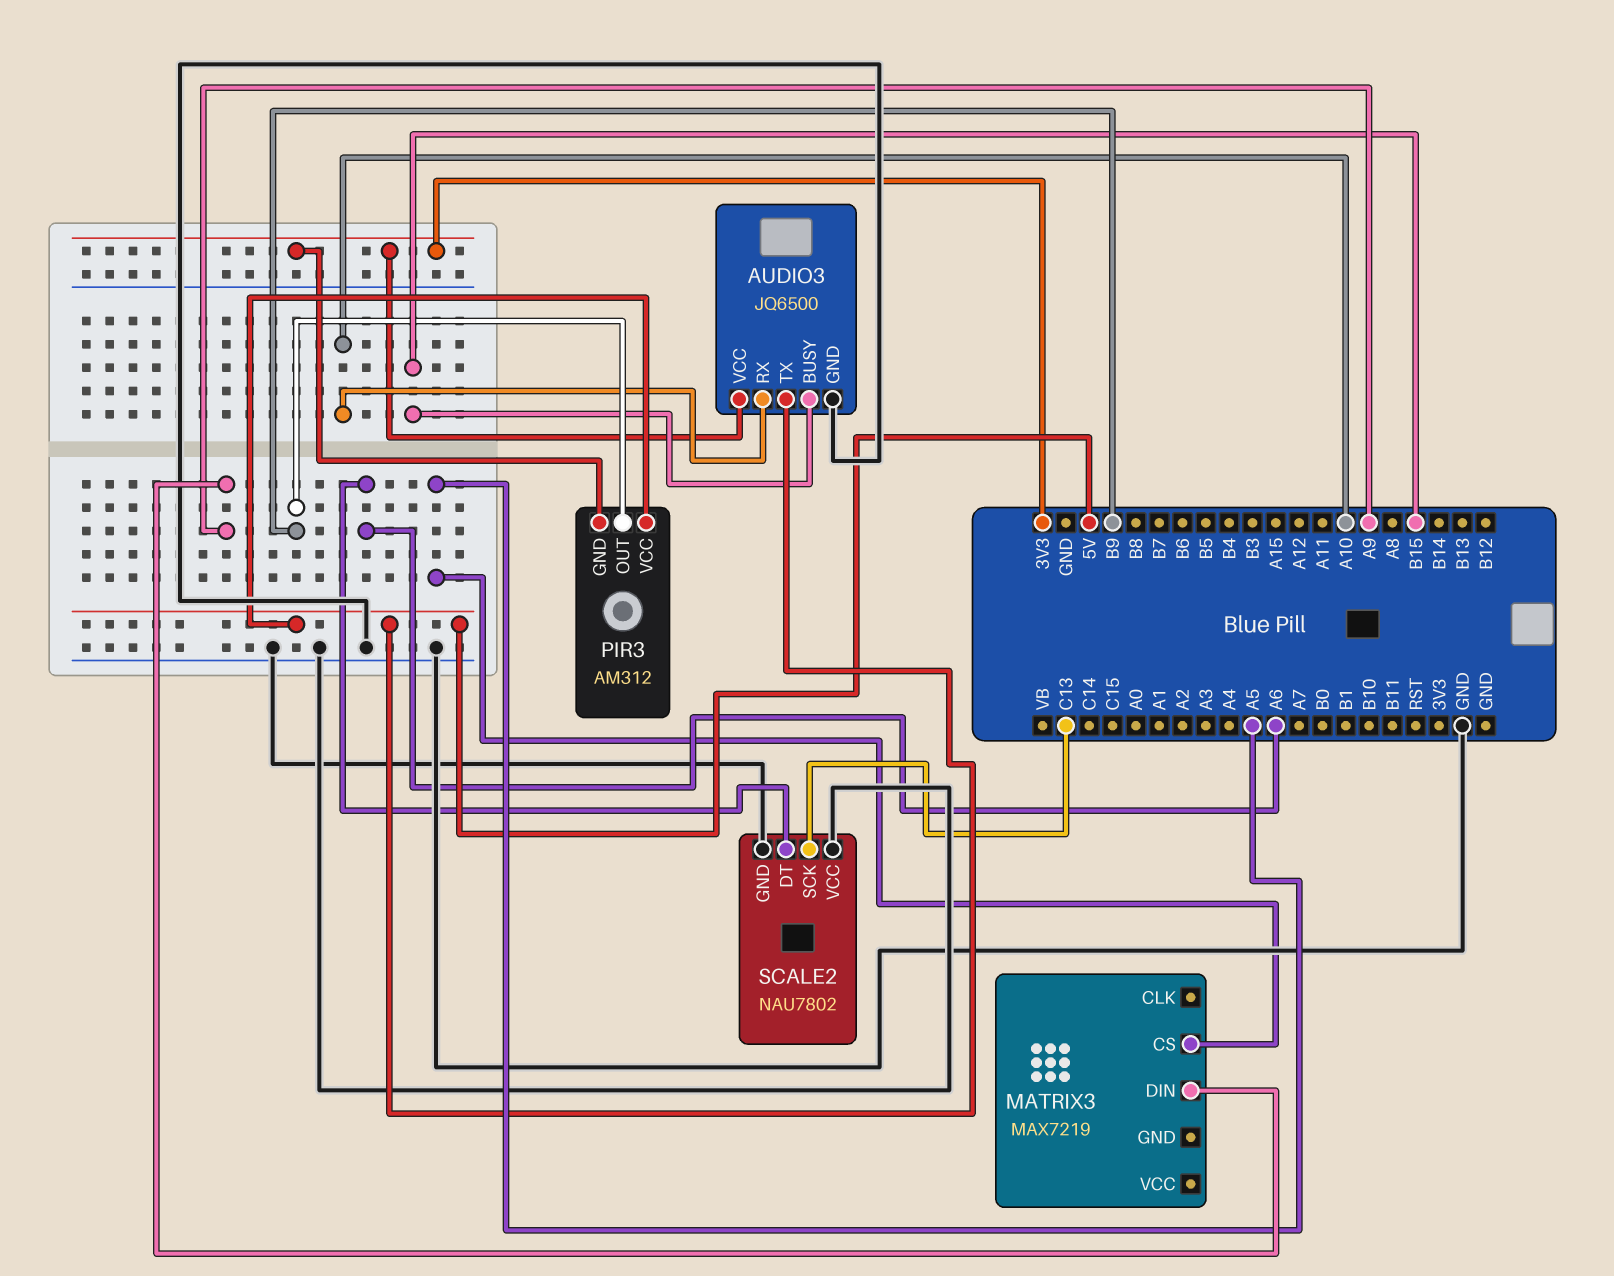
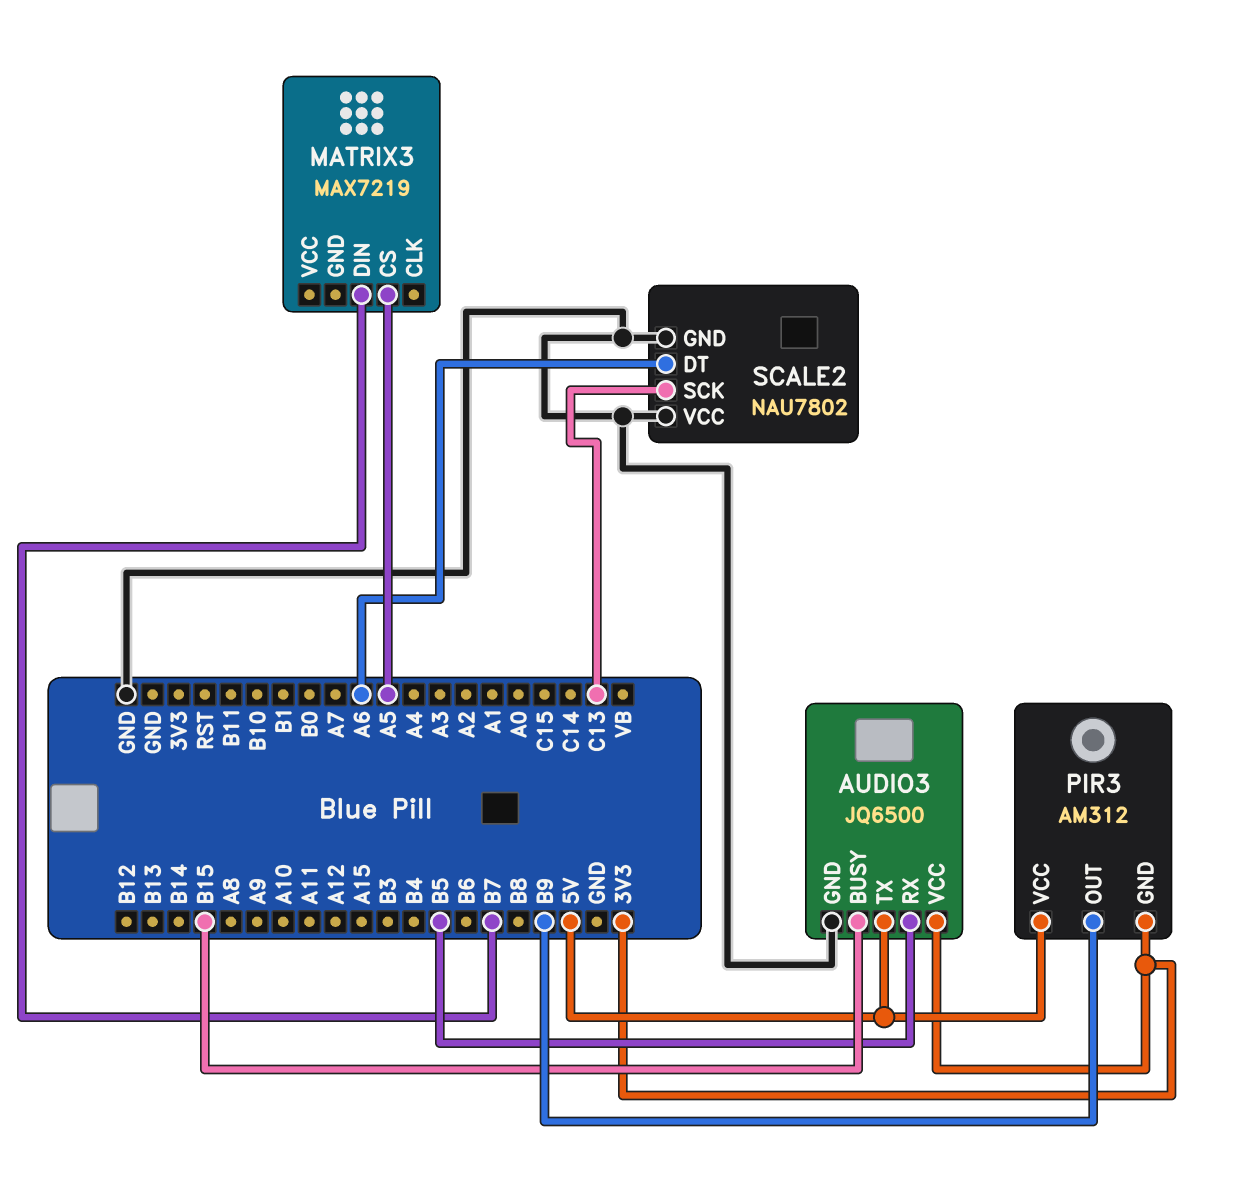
AUDIO3 pin RX: A10 -> B5
MATRIX3 pin DIN: A9 -> B7

